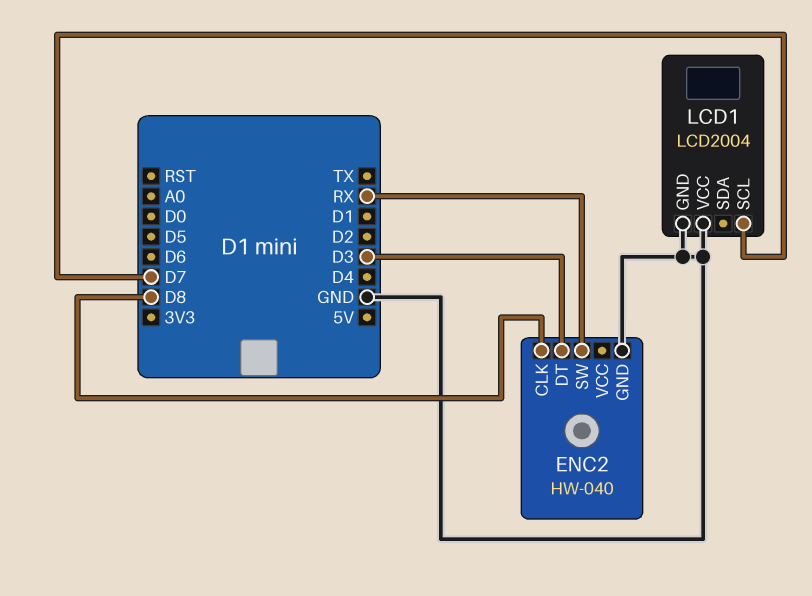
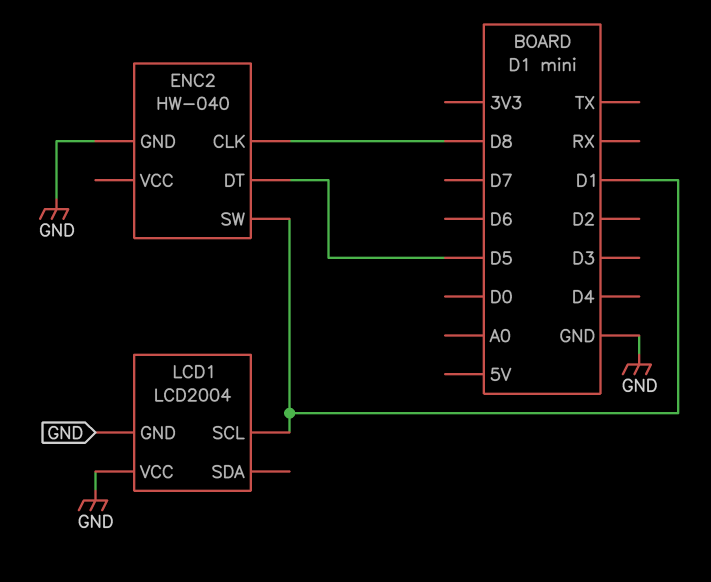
ENC2 pin DT: D3 -> D5
ENC2 pin SW: RX -> D1
LCD1 pin SCL: D7 -> D1

